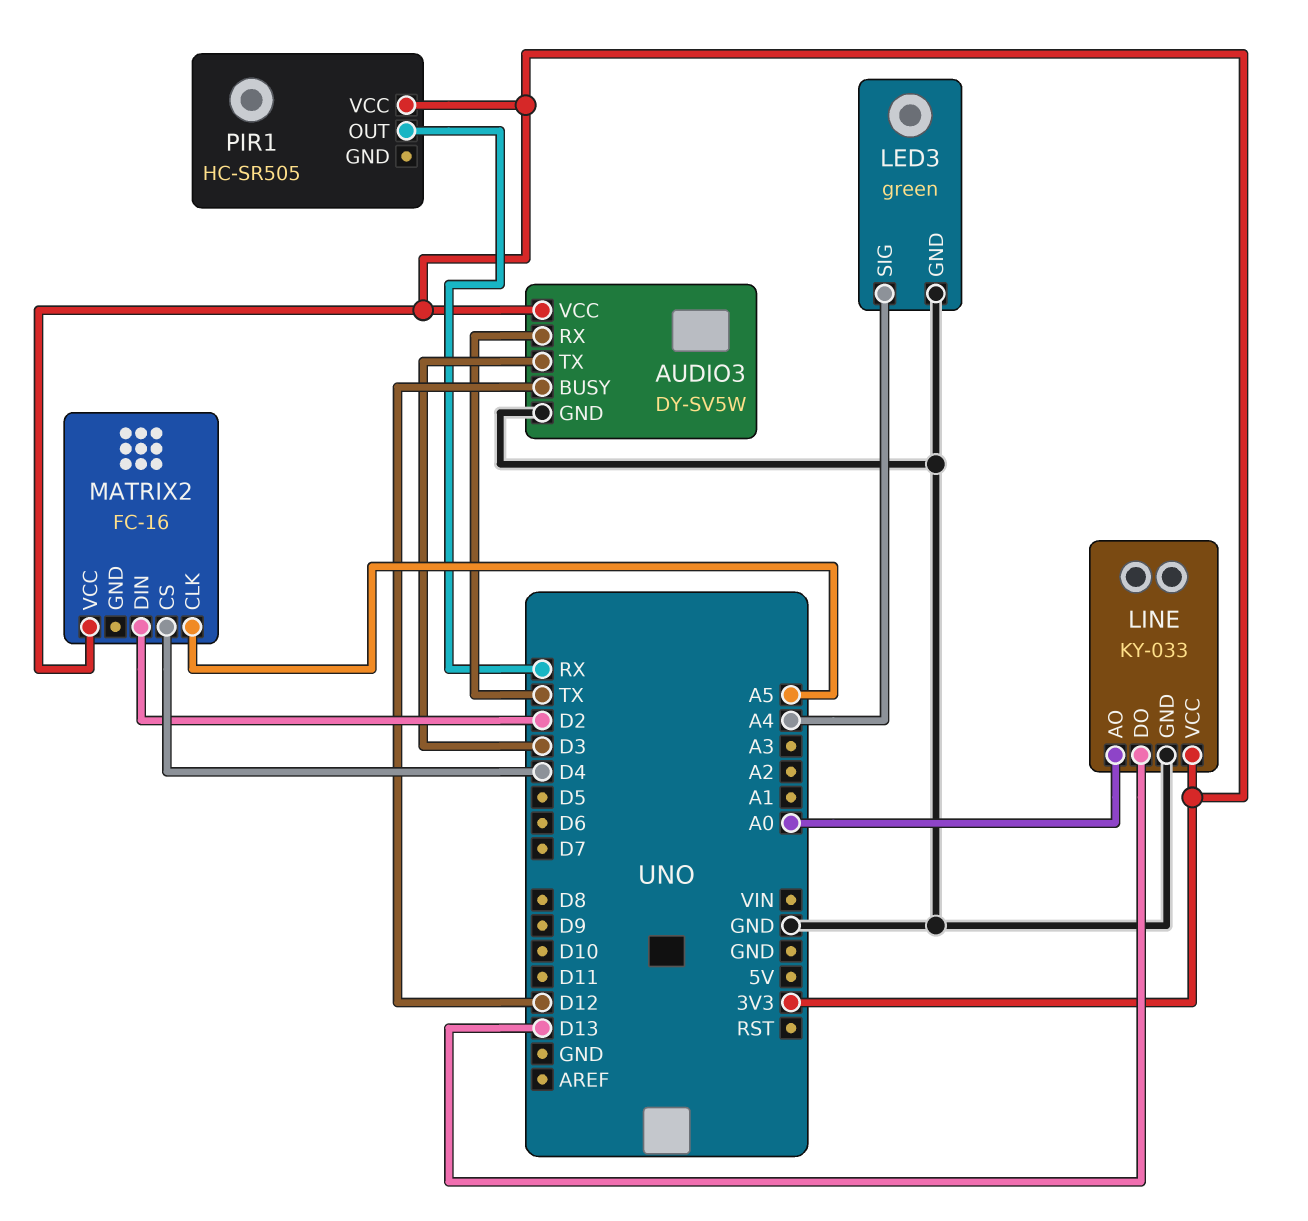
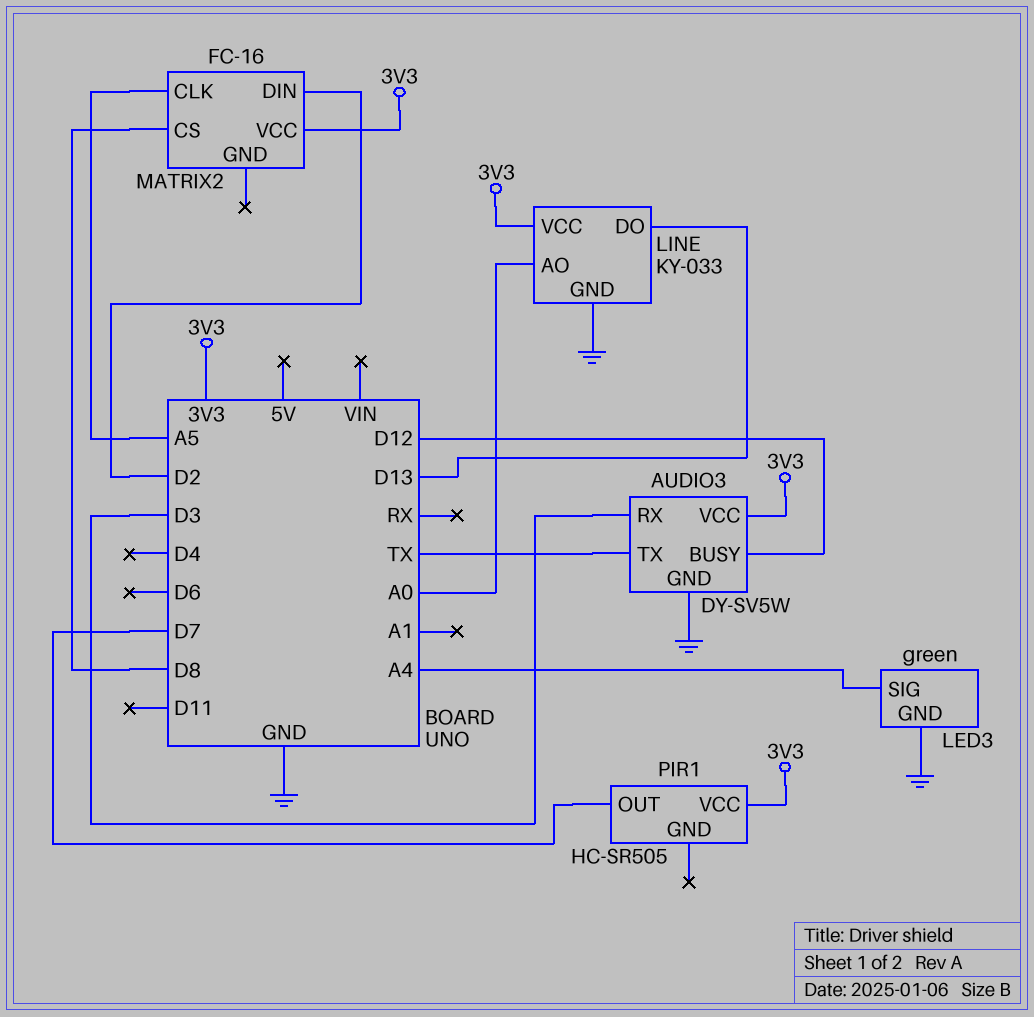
AUDIO3 pin RX: TX -> D3
AUDIO3 pin TX: D3 -> TX
MATRIX2 pin CS: D4 -> D8
PIR1 pin OUT: RX -> D7

